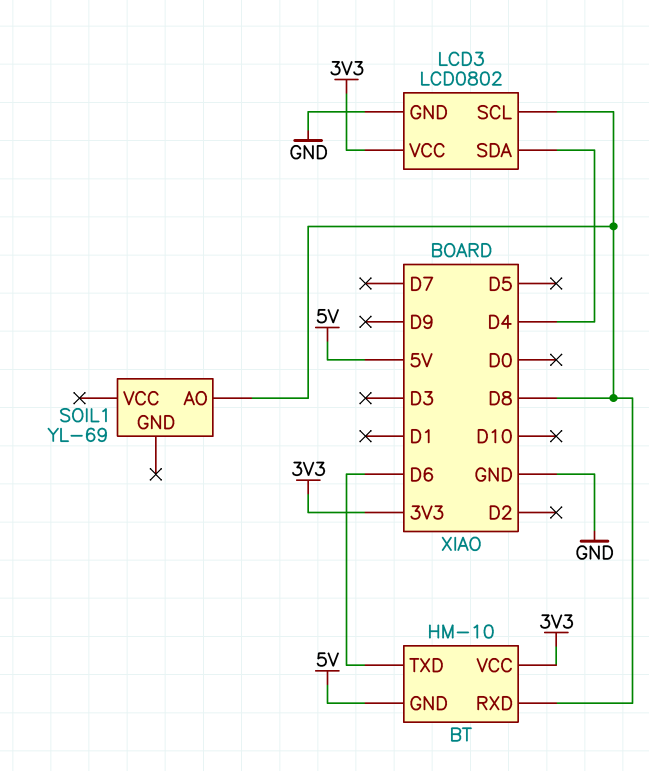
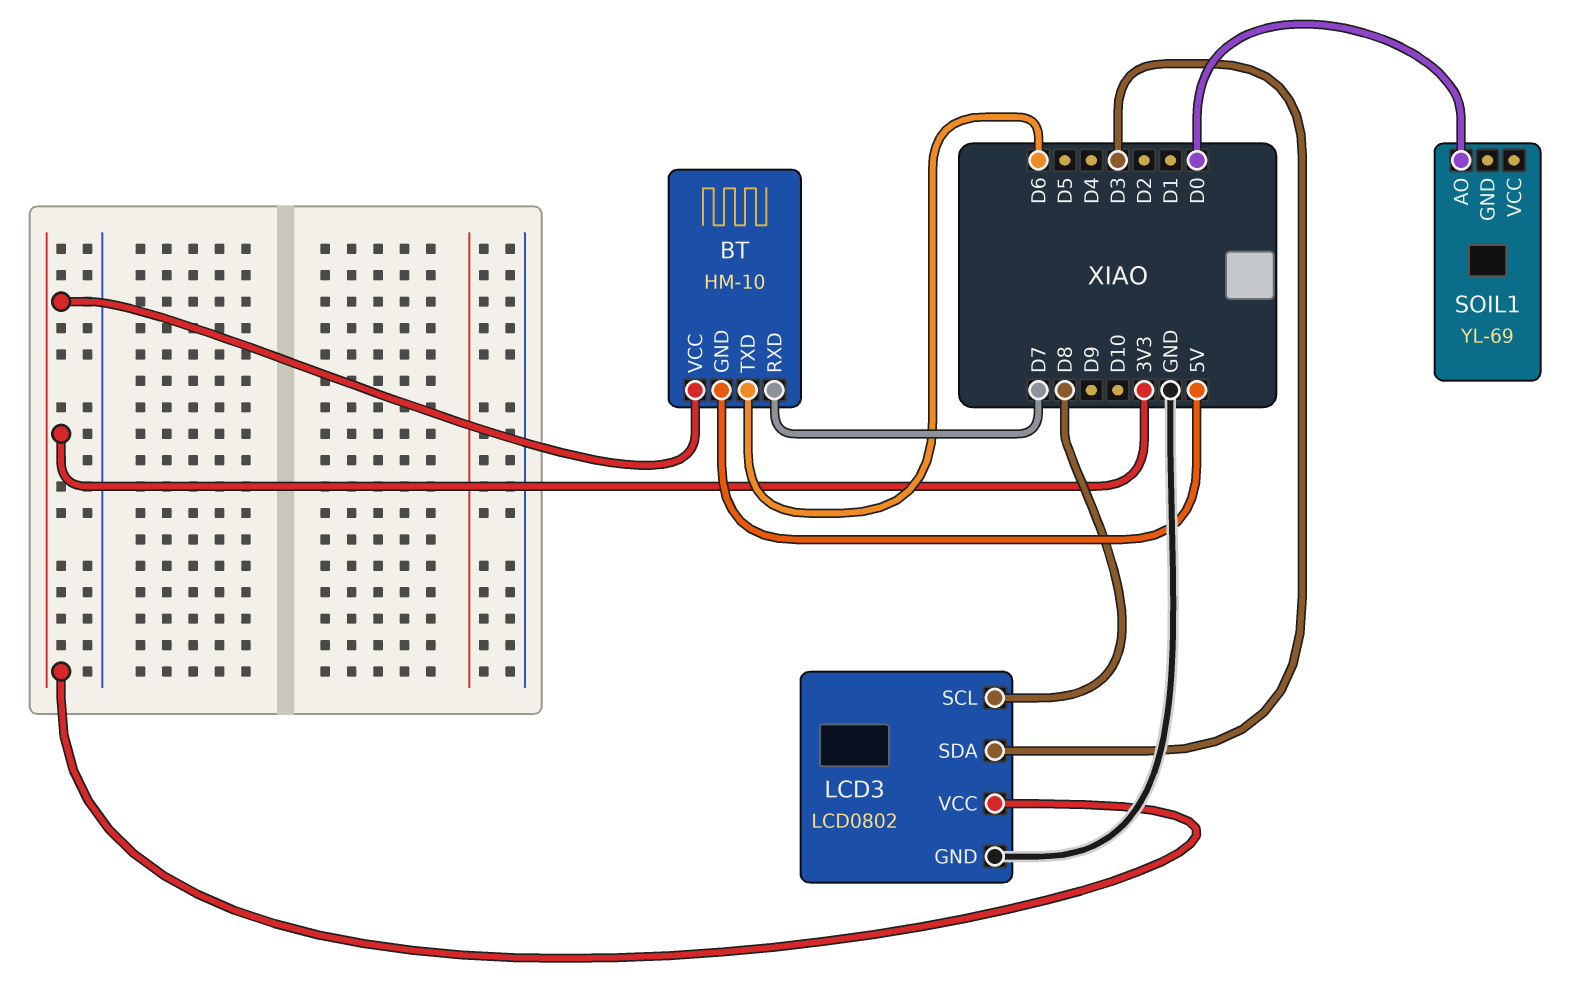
BT pin RXD: D8 -> D7
LCD3 pin SDA: D4 -> D3
SOIL1 pin AO: D8 -> D0

